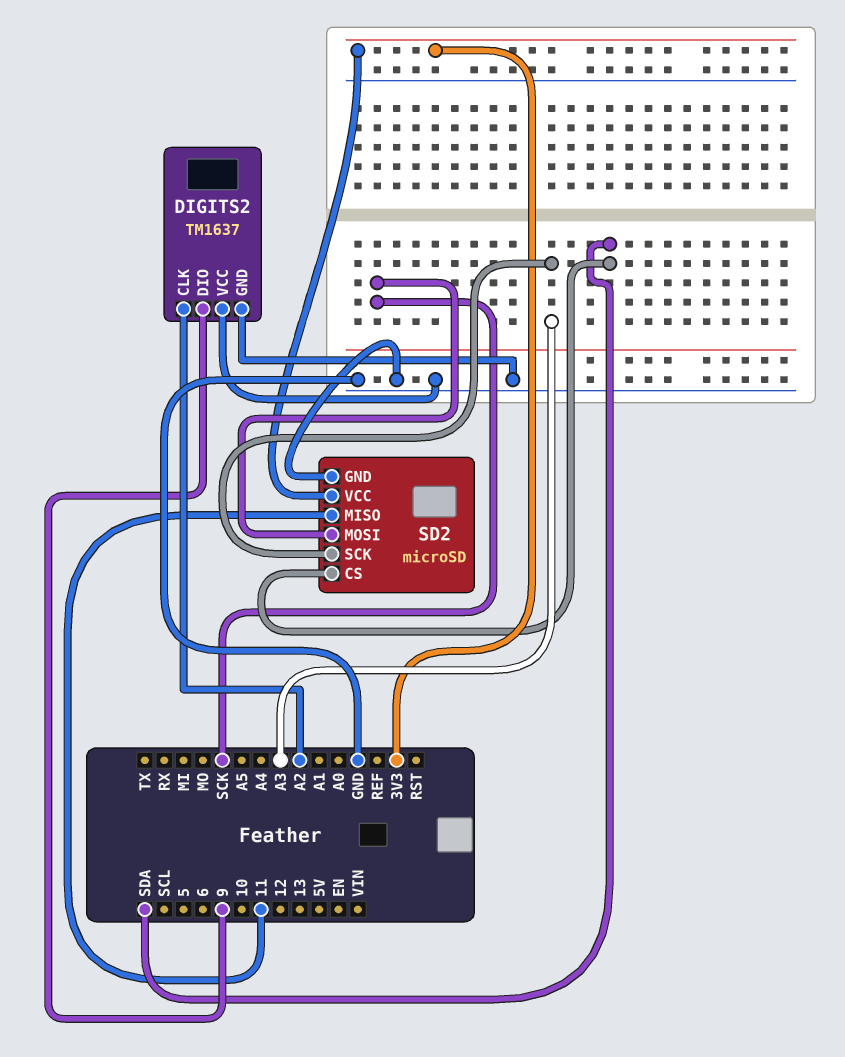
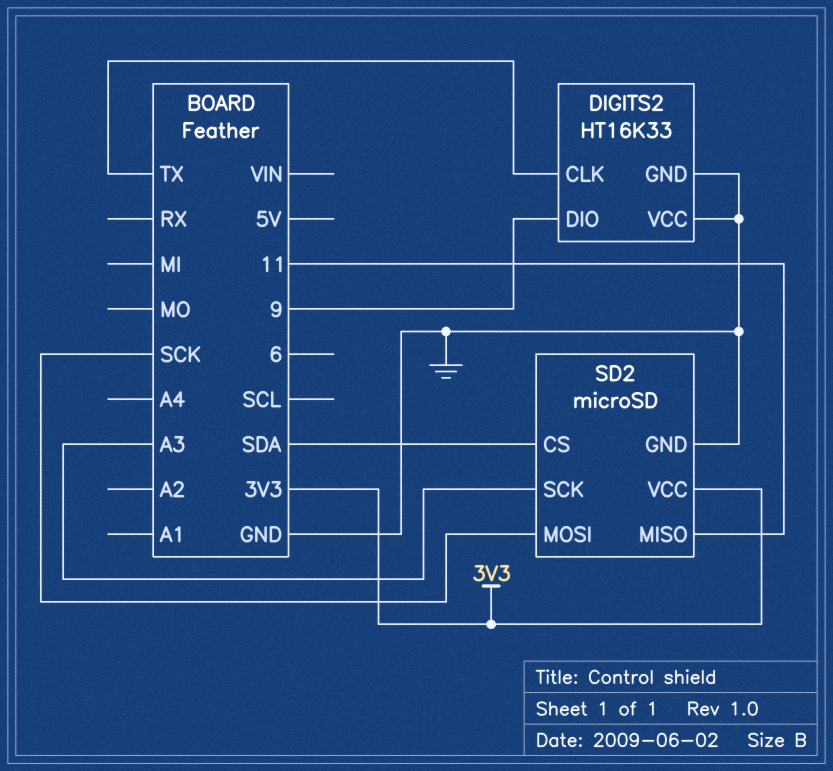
DIGITS2: TM1637 -> HT16K33
DIGITS2 pin CLK: A2 -> TX

